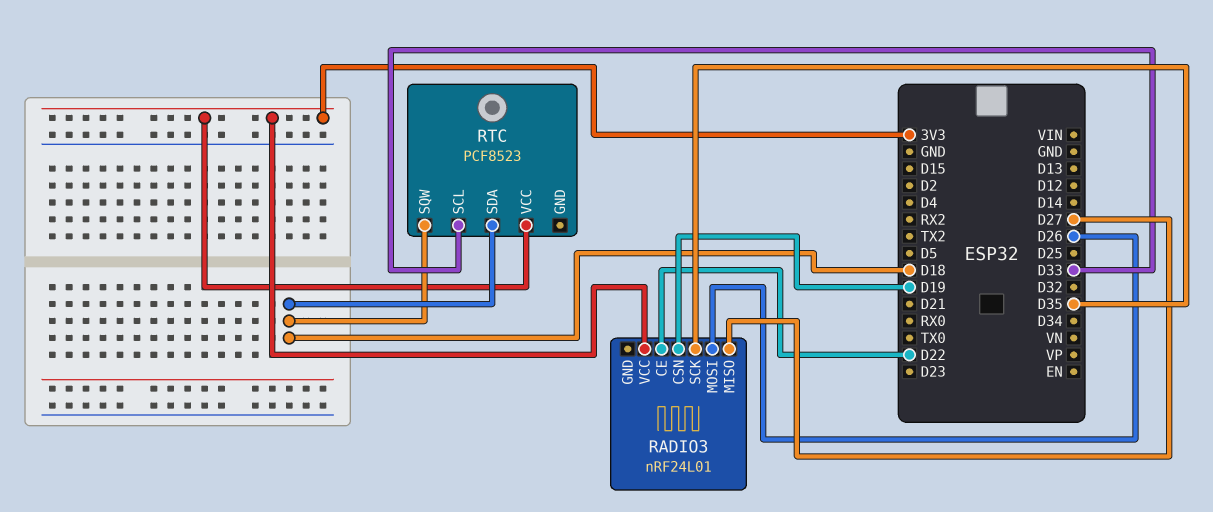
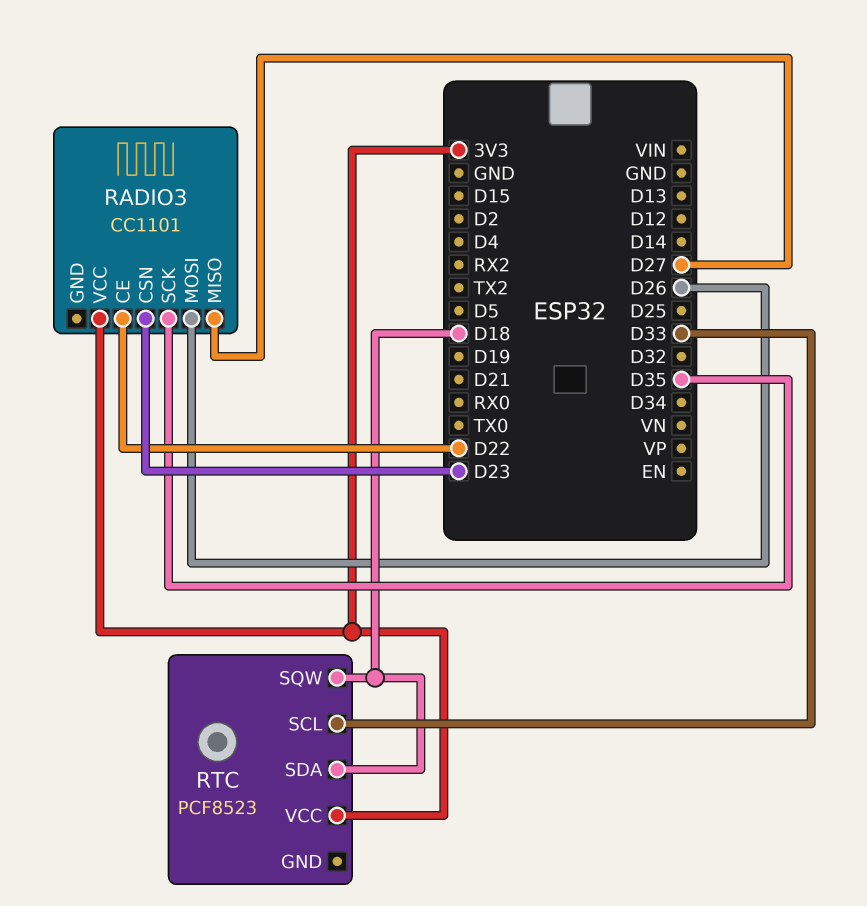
RADIO3: nRF24L01 -> CC1101
RADIO3 pin CSN: D19 -> D23

